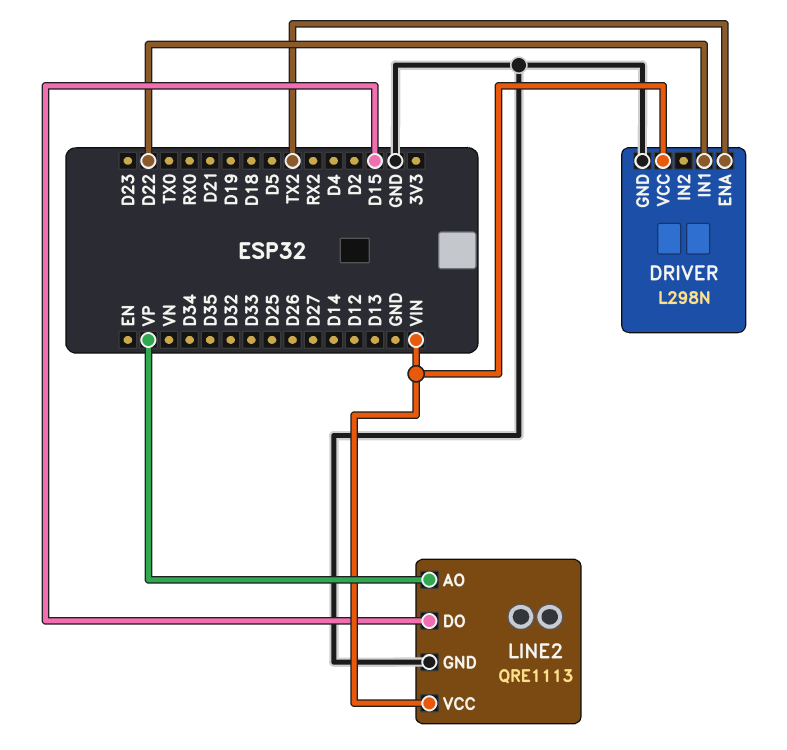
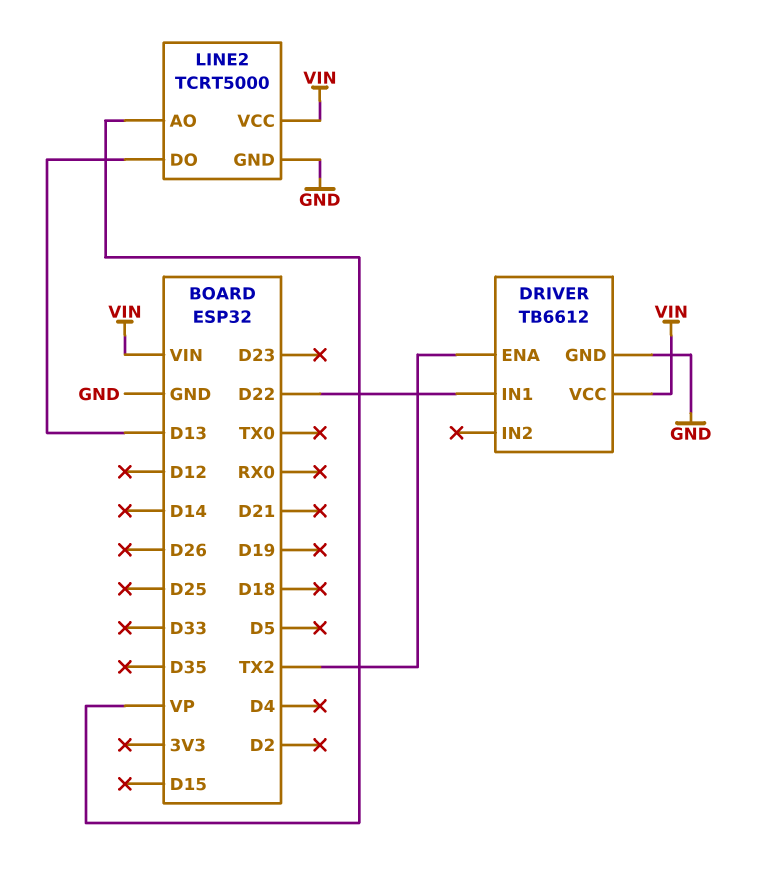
DRIVER: L298N -> TB6612
LINE2: QRE1113 -> TCRT5000
LINE2 pin DO: D15 -> D13

